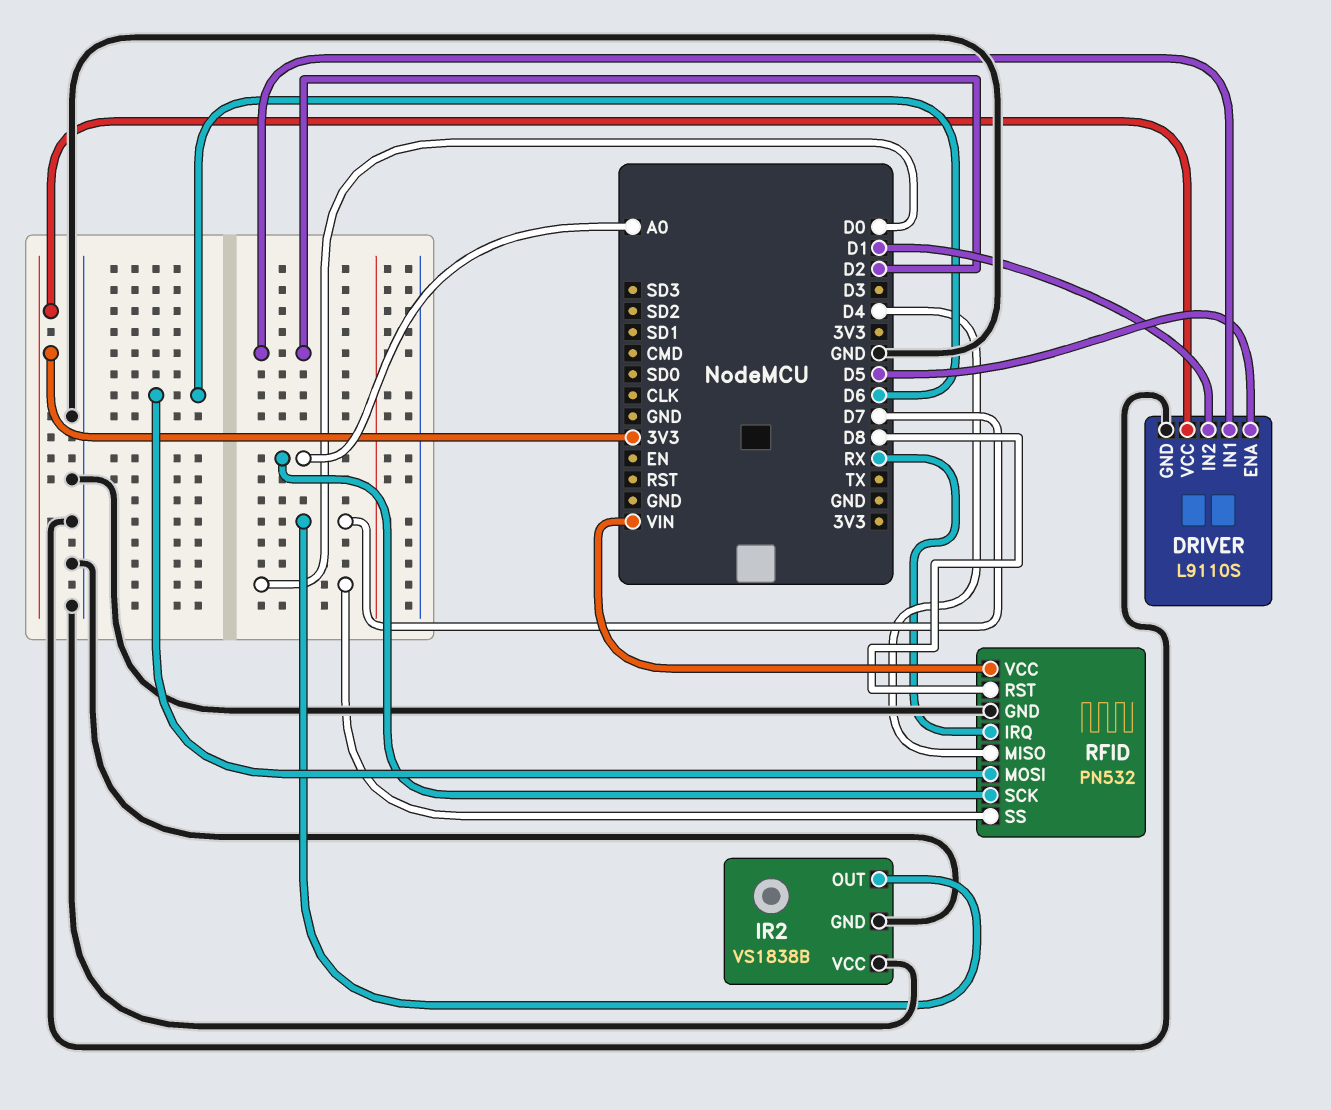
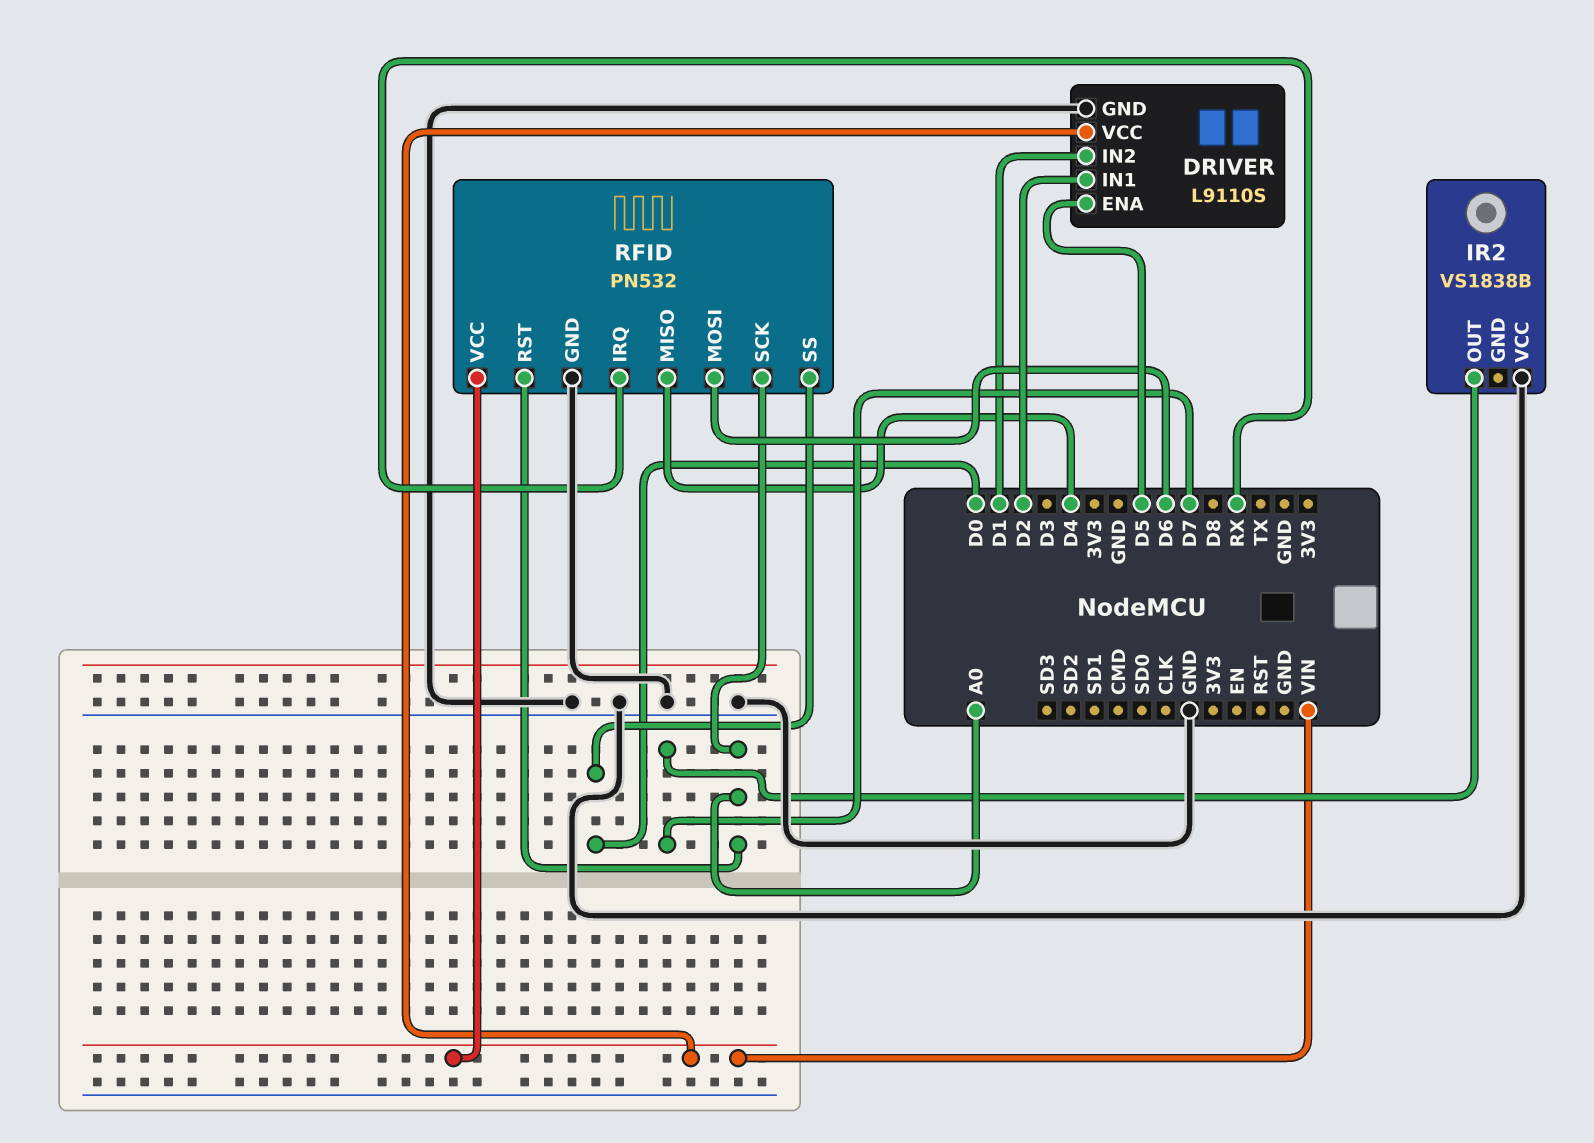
DRIVER pin VCC: 3V3 -> VIN
IR2 pin GND: GND -> none
RFID pin RST: D8 -> A0

